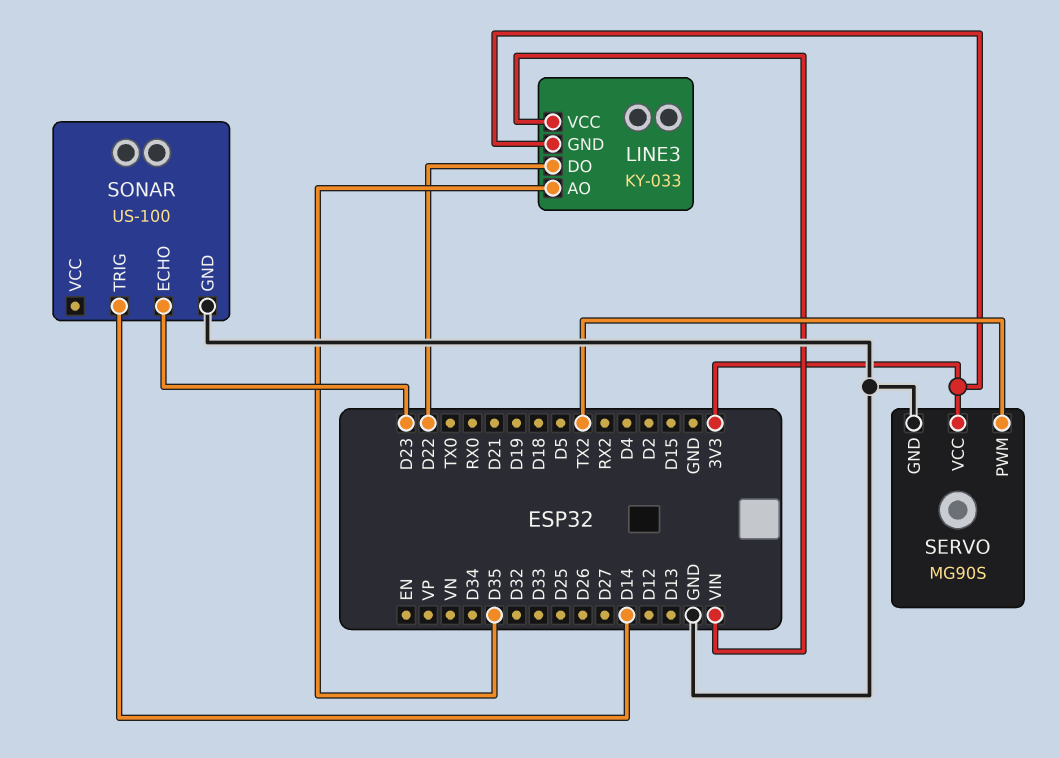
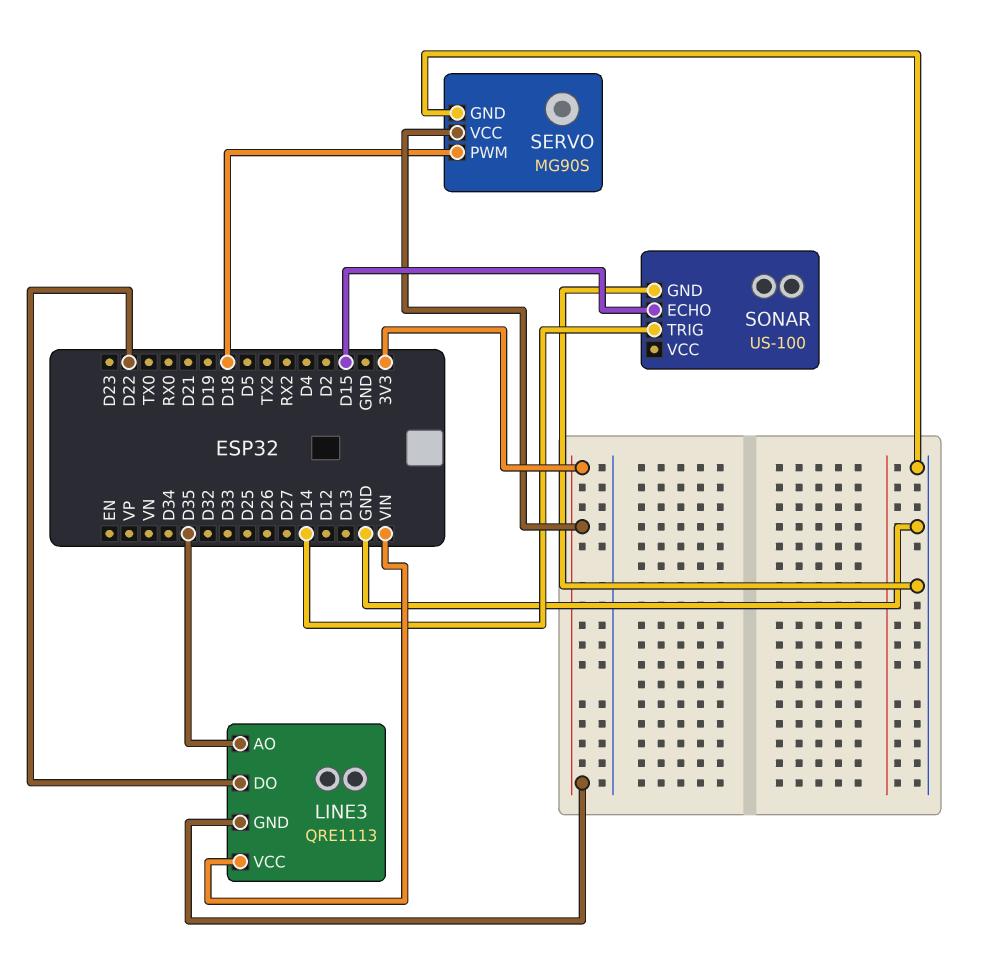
LINE3: KY-033 -> QRE1113
SERVO pin PWM: TX2 -> D18
SONAR pin ECHO: D23 -> D15

